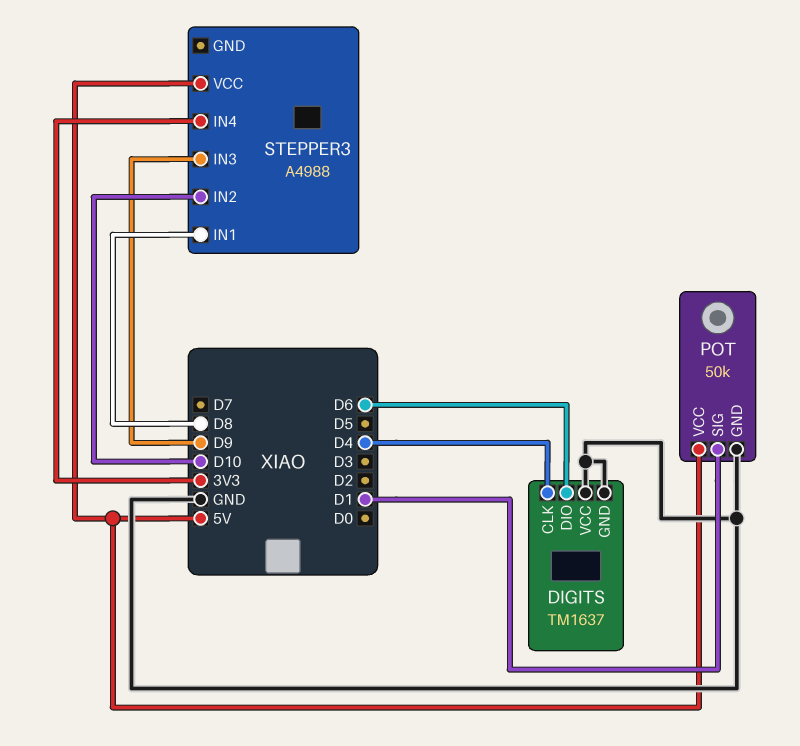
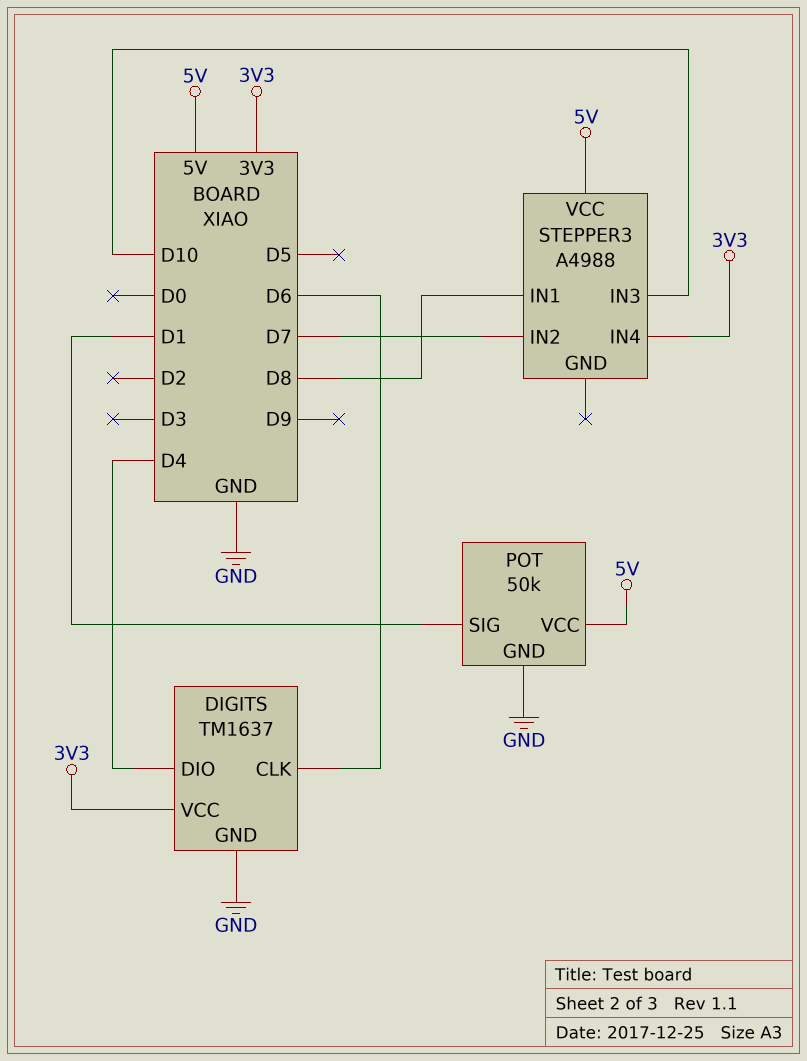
DIGITS pin CLK: D4 -> D6
DIGITS pin DIO: D6 -> D4
DIGITS pin VCC: GND -> 3V3
STEPPER3 pin IN2: D10 -> D7
STEPPER3 pin IN3: D9 -> D10

